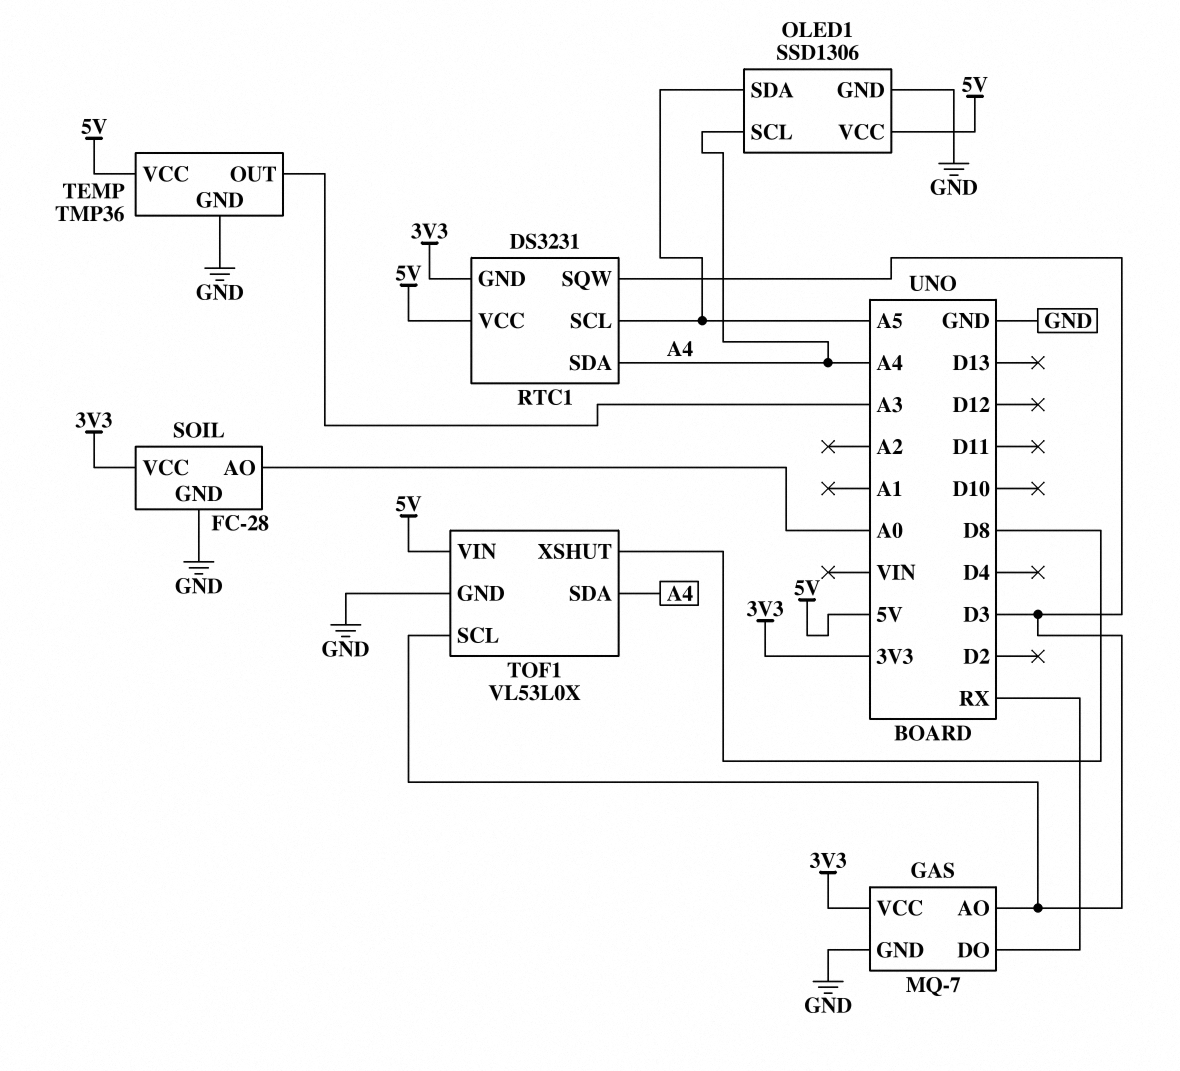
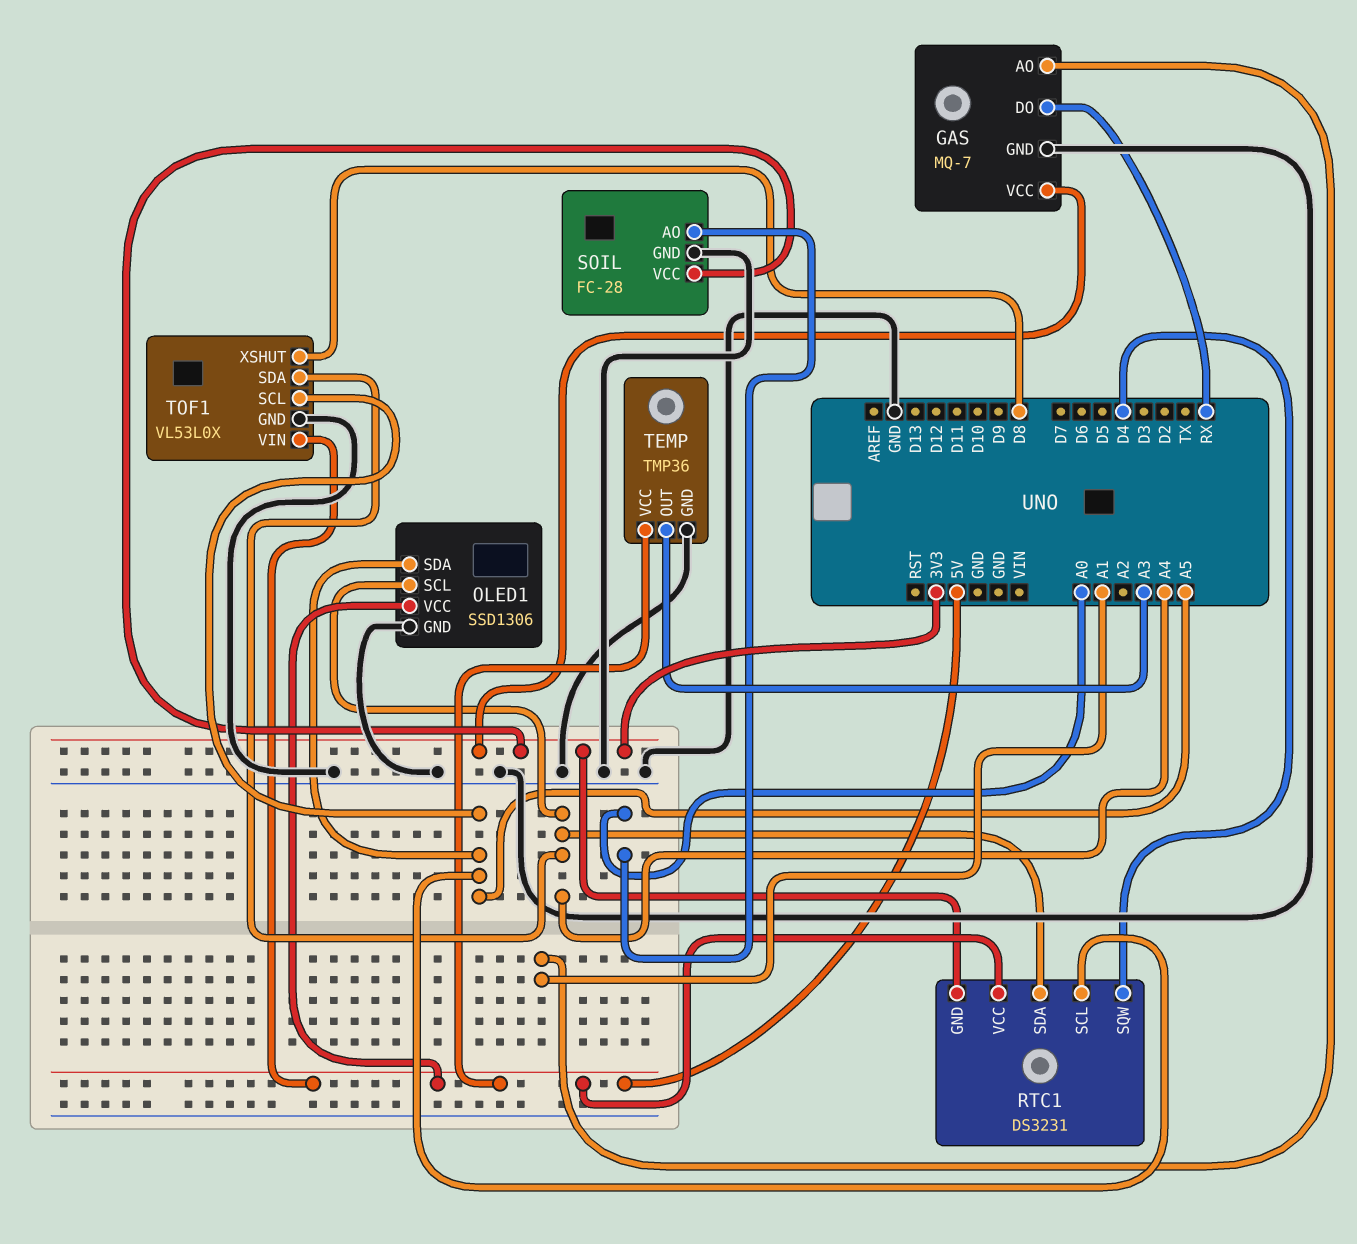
GAS pin AO: D3 -> A1
RTC1 pin SQW: D3 -> D4
TOF1 pin SCL: D3 -> A5

